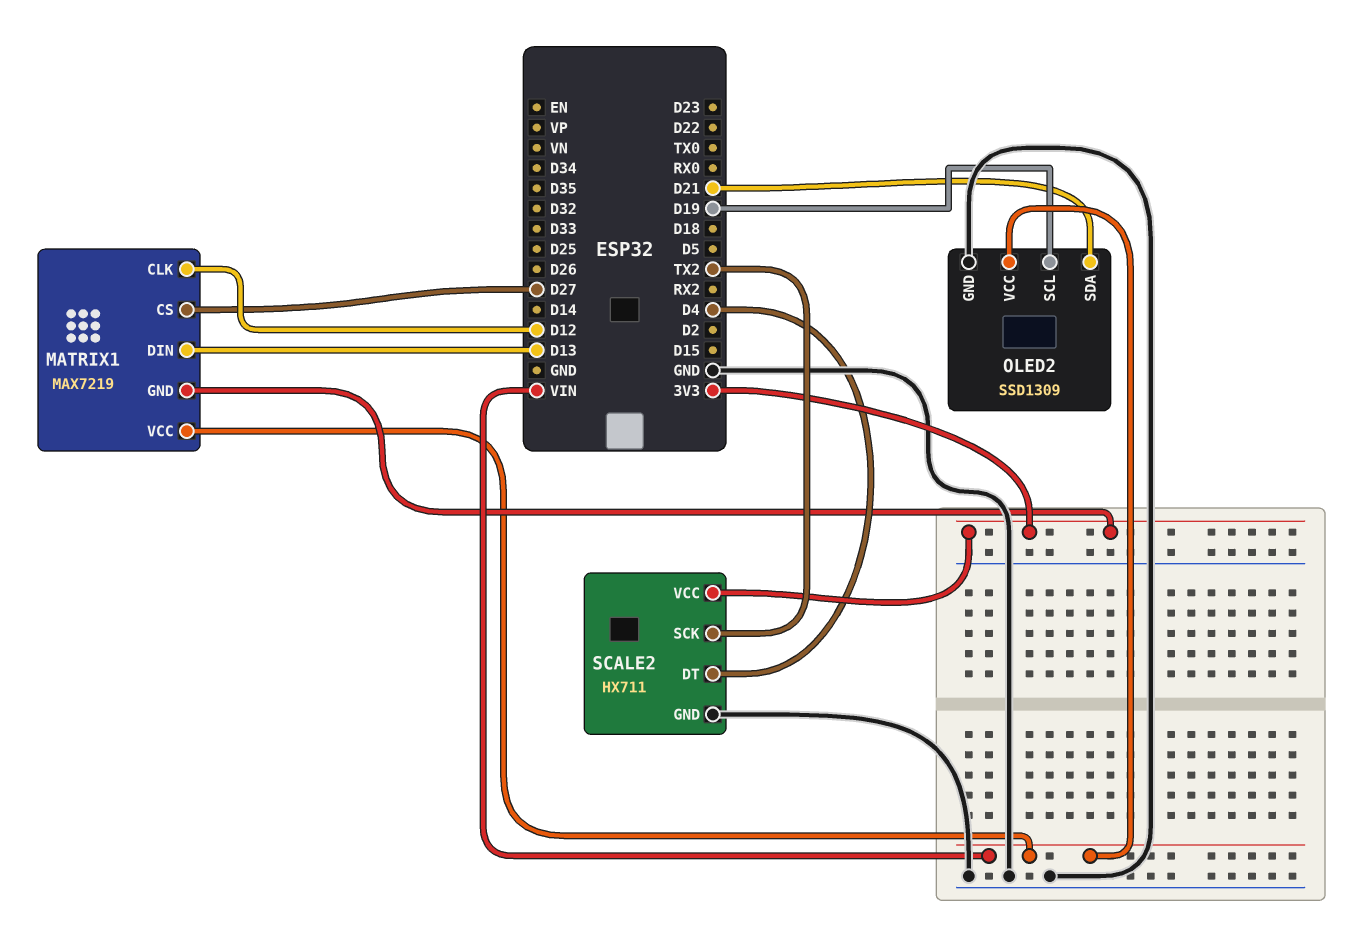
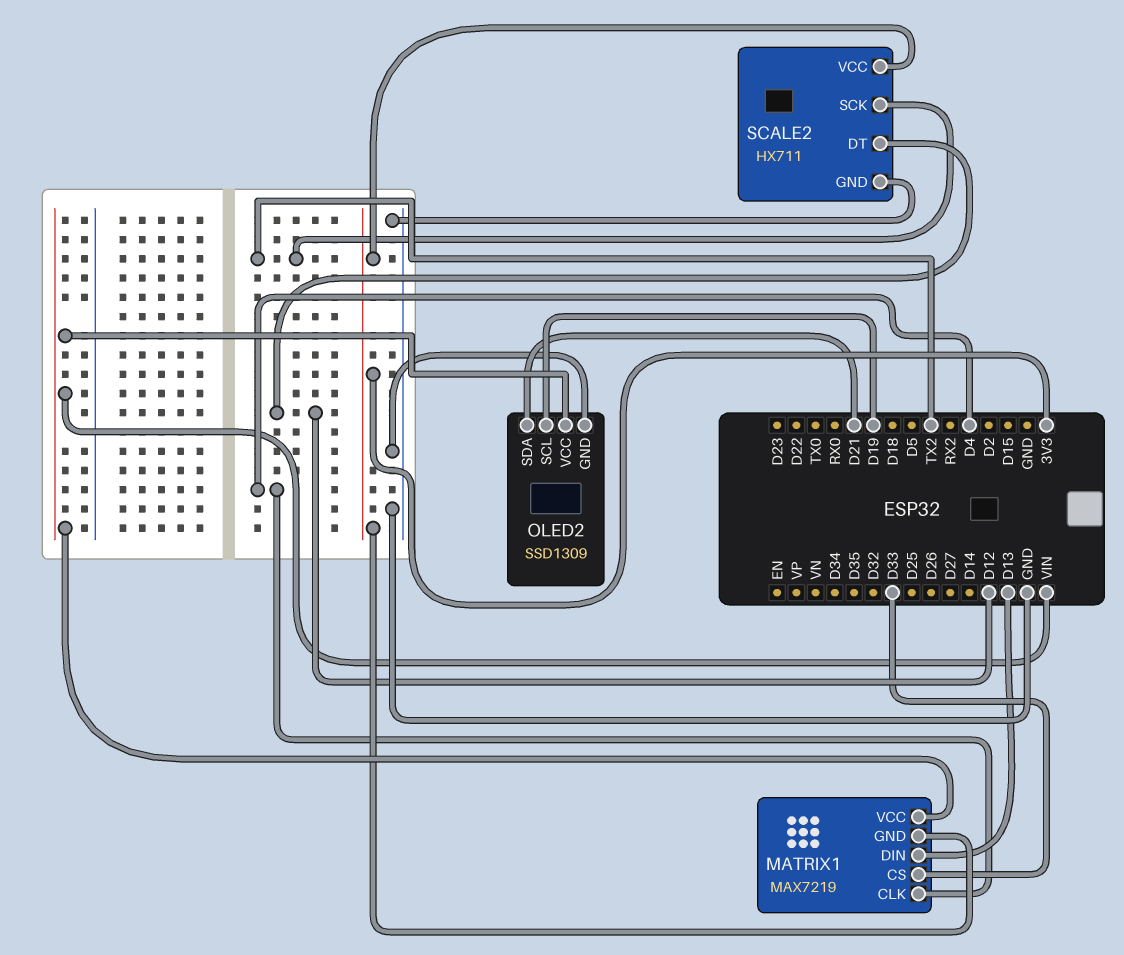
MATRIX1 pin CLK: D12 -> D4
MATRIX1 pin CS: D27 -> D33
SCALE2 pin DT: D4 -> D12

